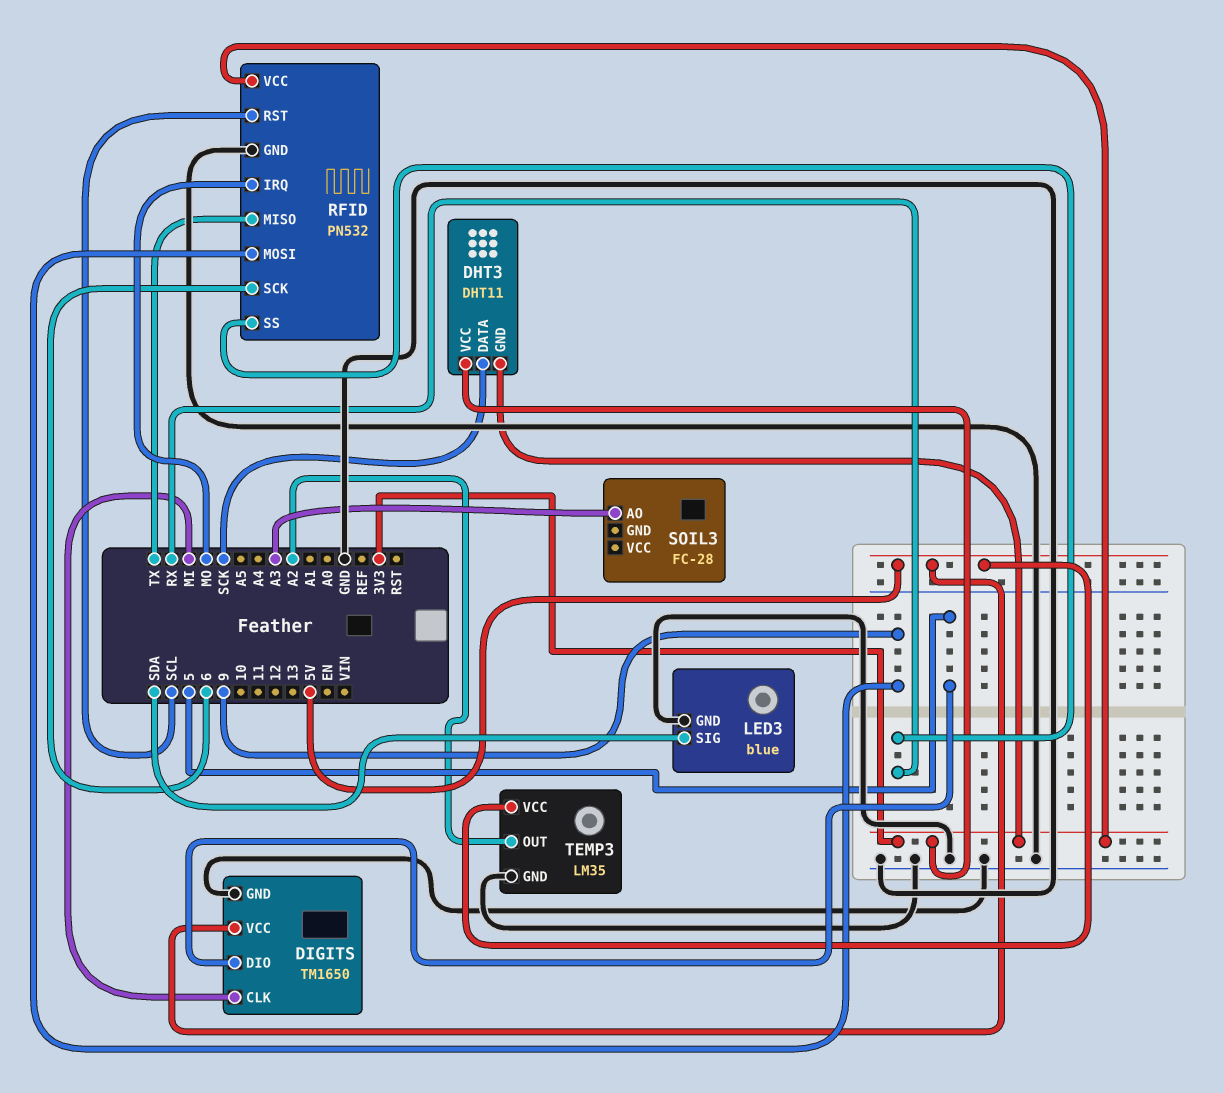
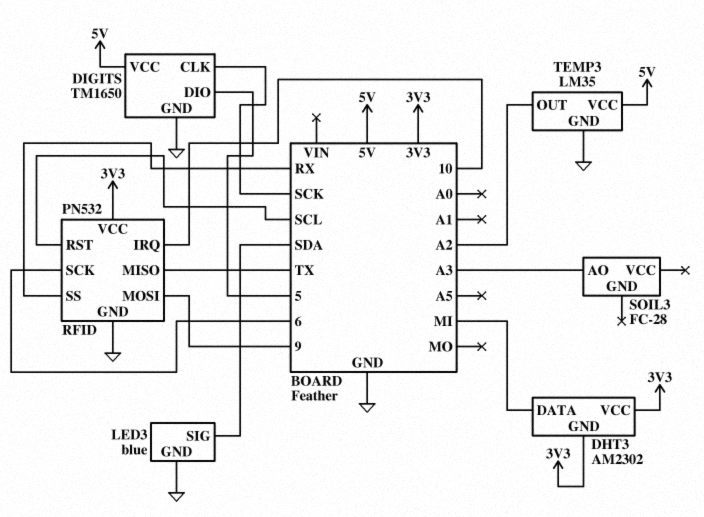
DHT3: DHT11 -> AM2302
DHT3 pin DATA: SCK -> MI
DIGITS pin CLK: MI -> SCK
RFID pin IRQ: MO -> 10

